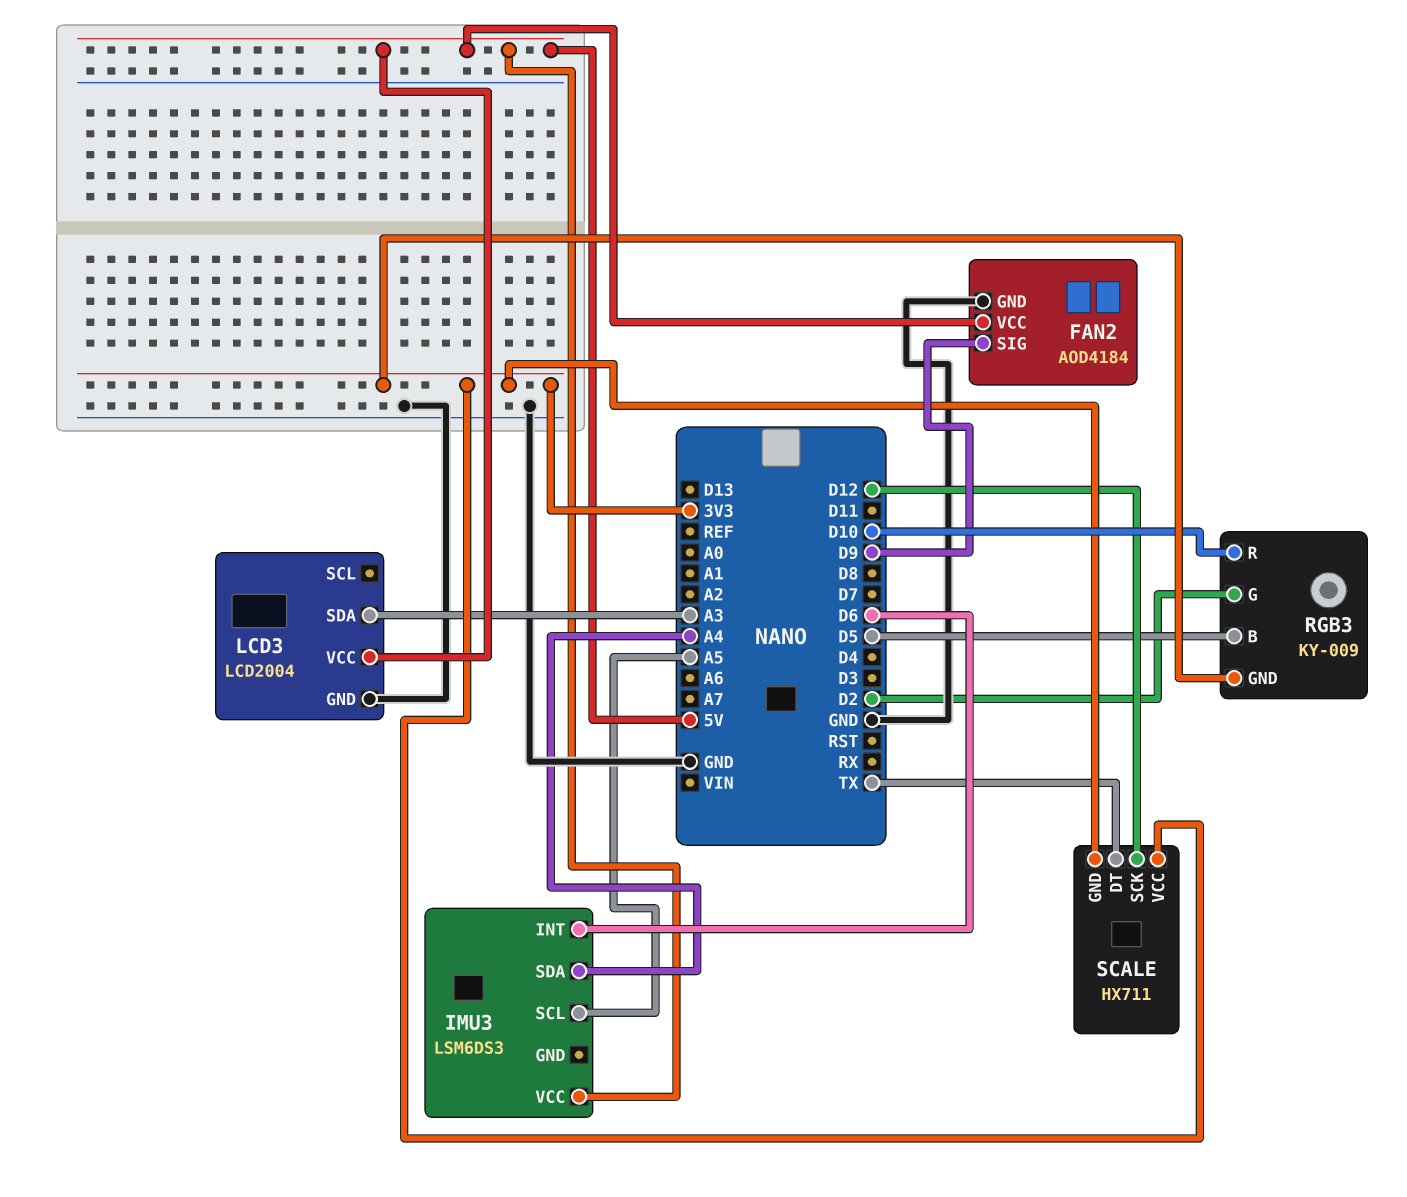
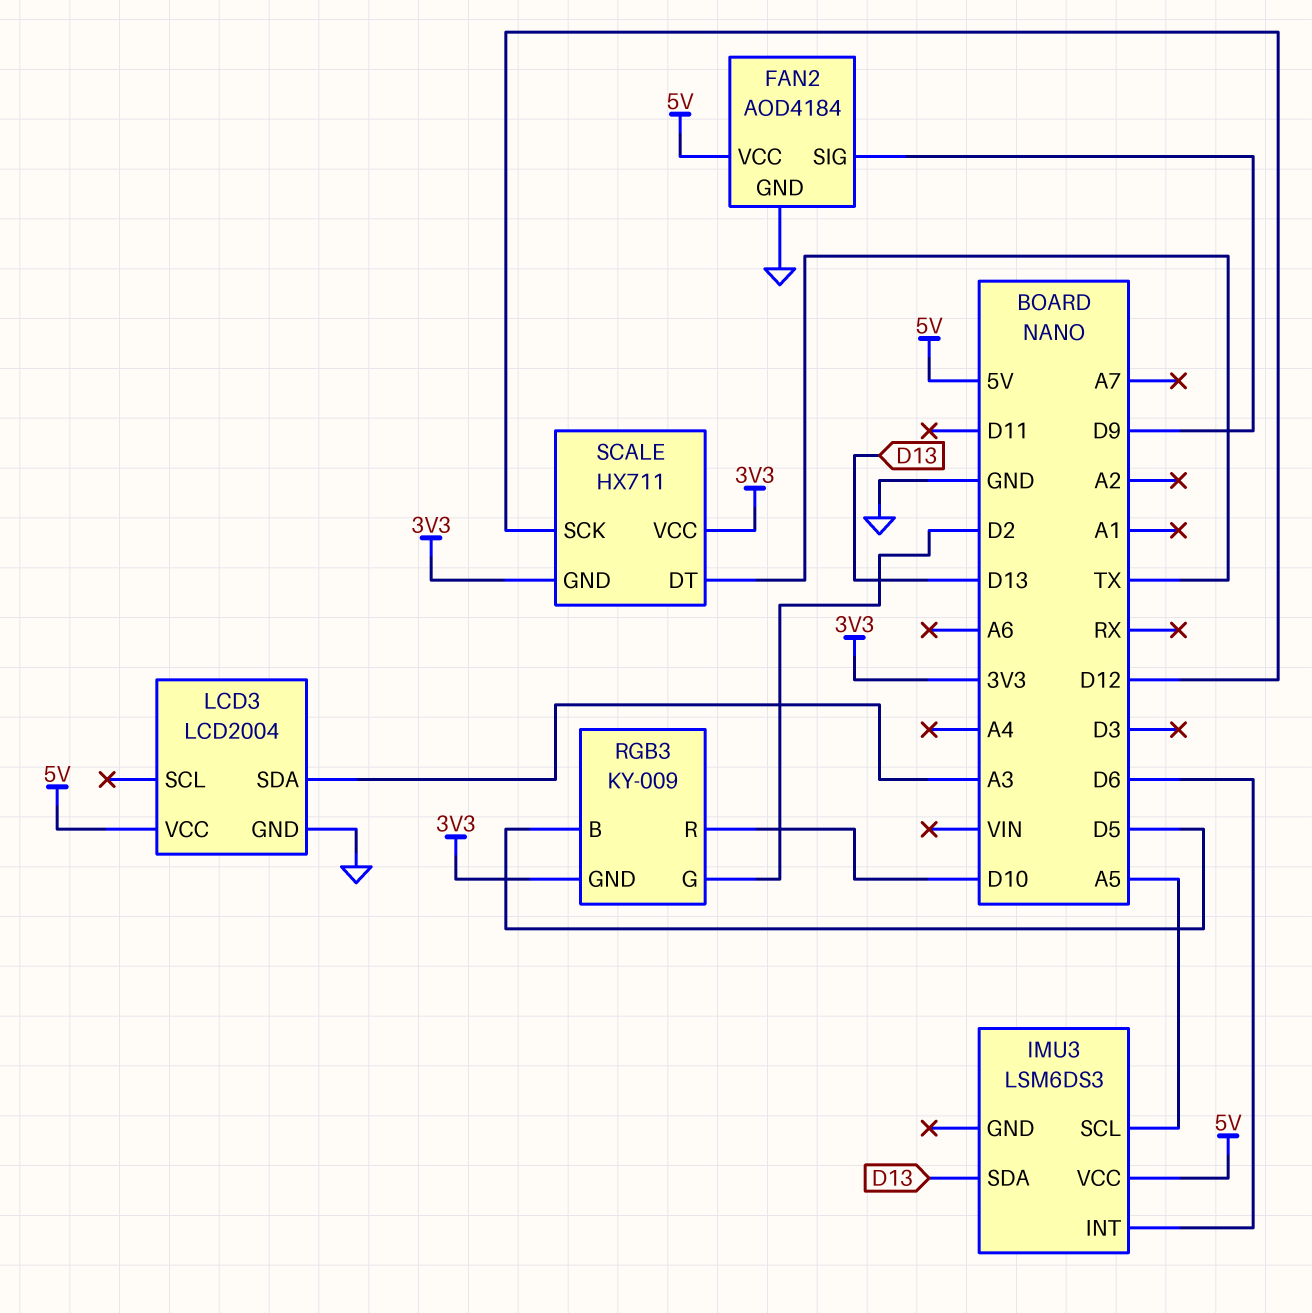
IMU3 pin SDA: A4 -> D13

